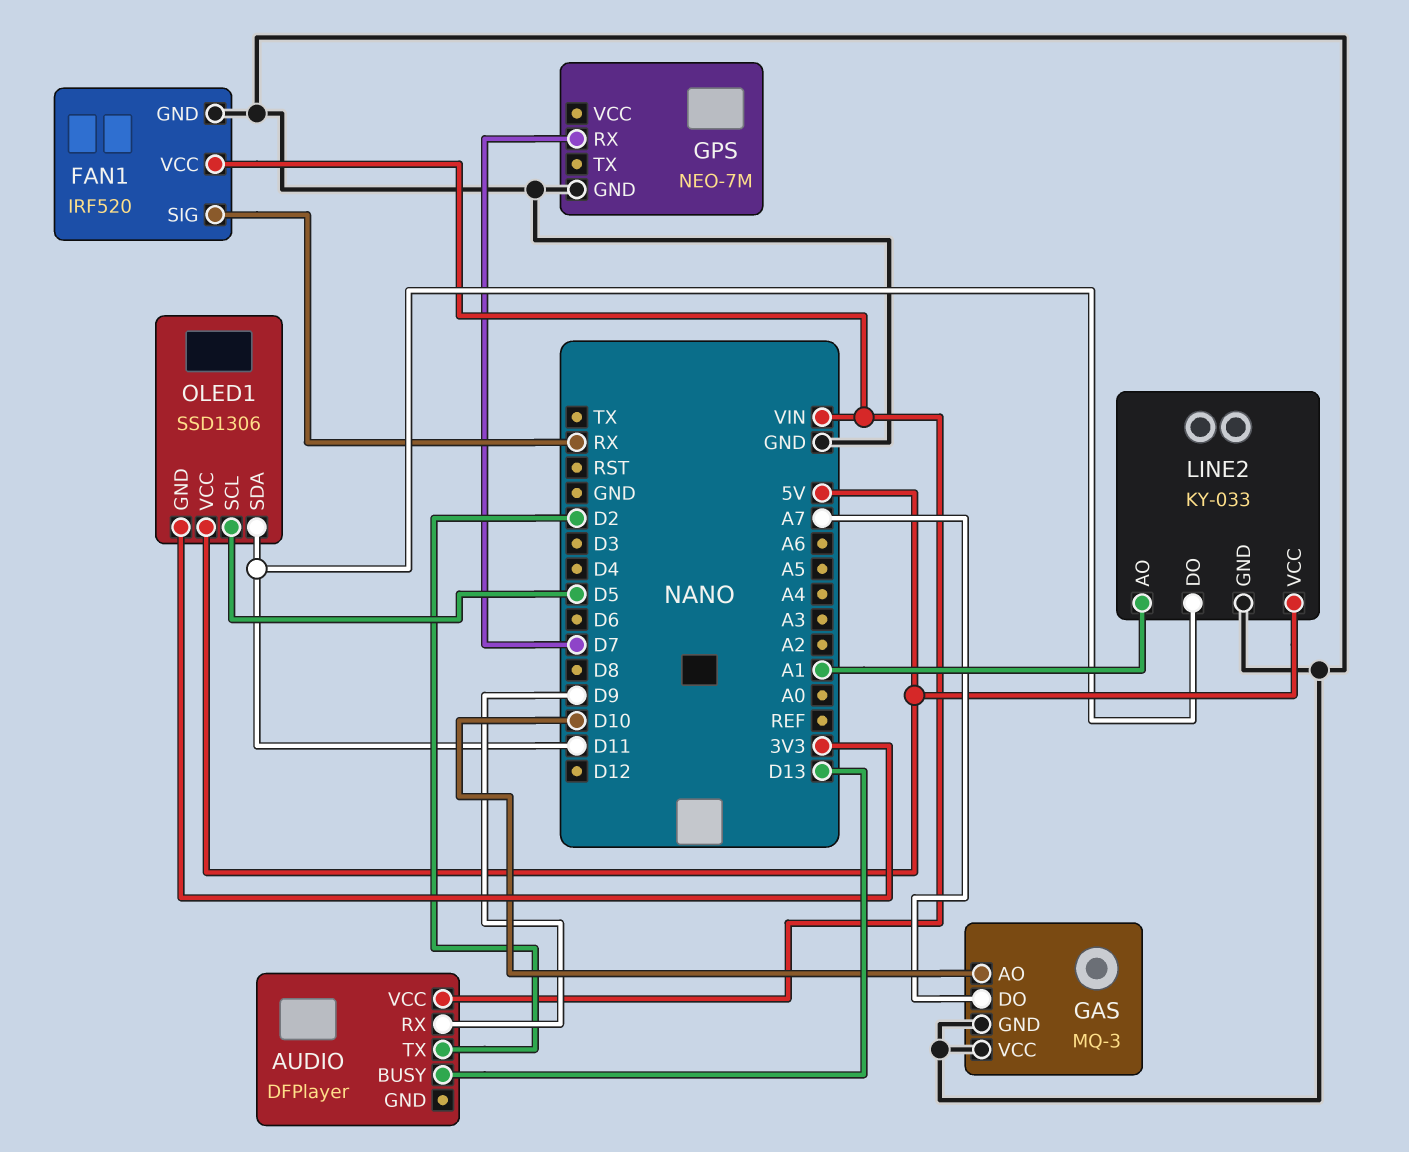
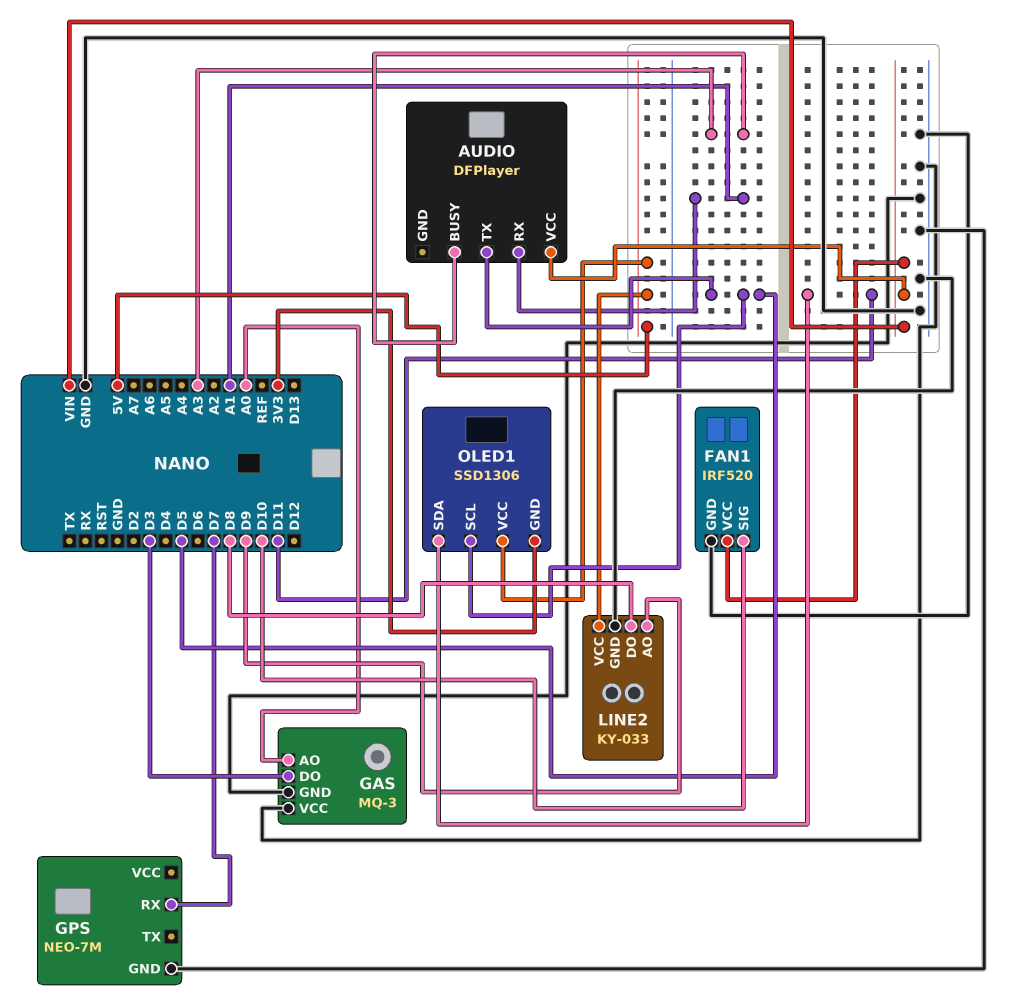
AUDIO pin BUSY: D13 -> A3
AUDIO pin RX: D9 -> A1
AUDIO pin TX: D2 -> D5
FAN1 pin SIG: RX -> D10
GAS pin AO: D10 -> A0
GAS pin DO: A7 -> D3
LINE2 pin AO: A1 -> D9
LINE2 pin DO: D11 -> D8

